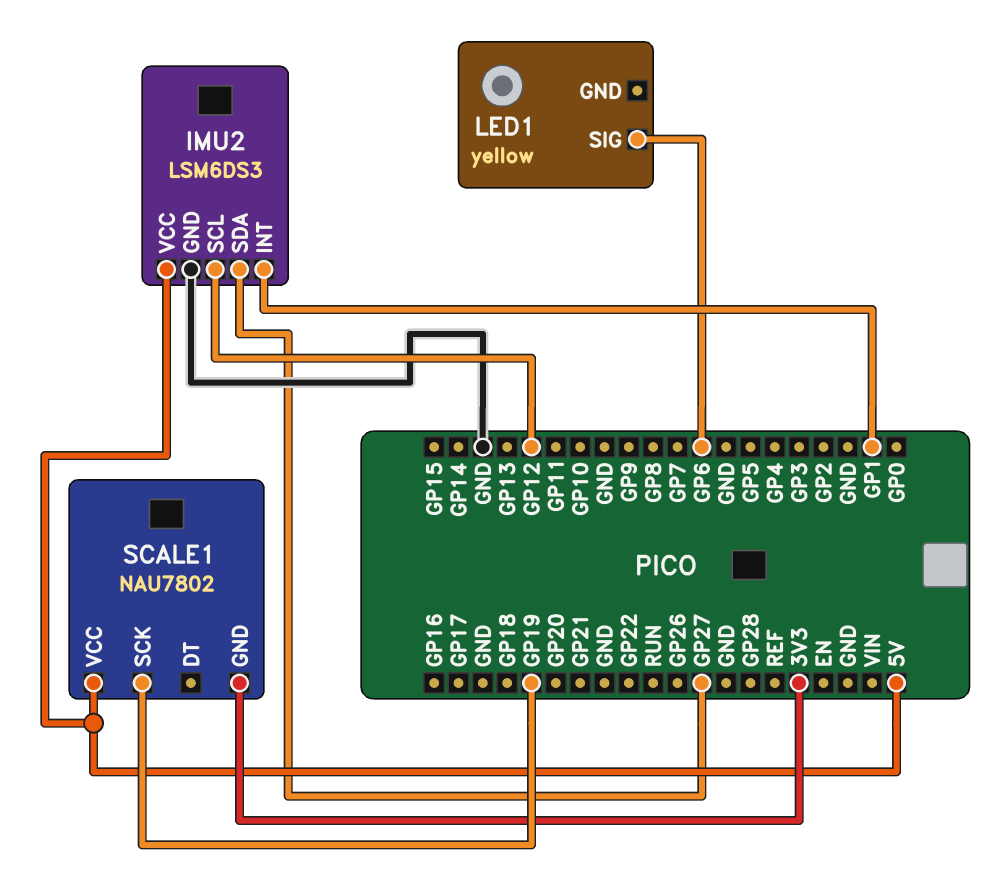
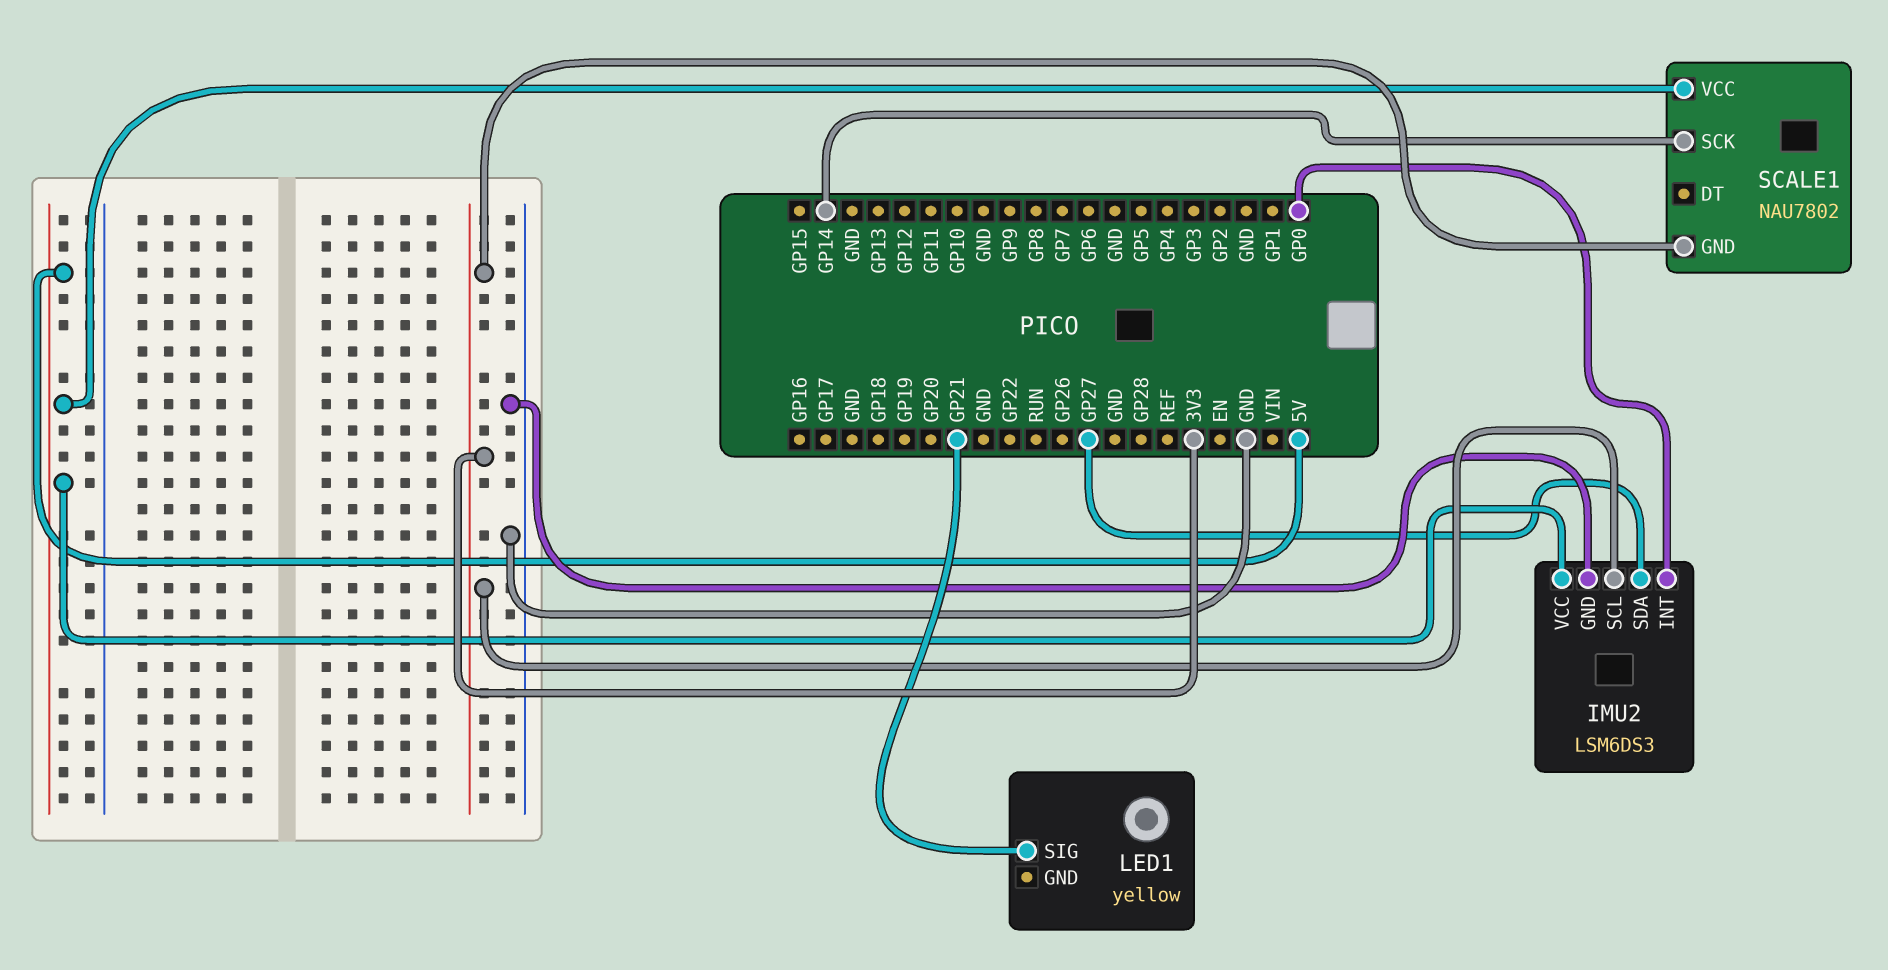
IMU2 pin INT: GP1 -> GP0
IMU2 pin SCL: GP12 -> 3V3
LED1 pin SIG: GP6 -> GP21
SCALE1 pin SCK: GP19 -> GP14

